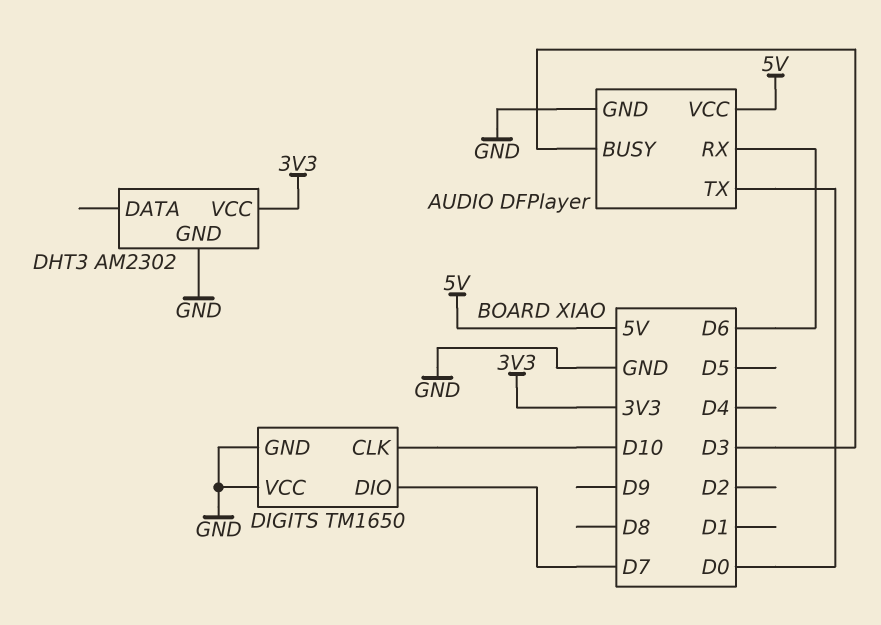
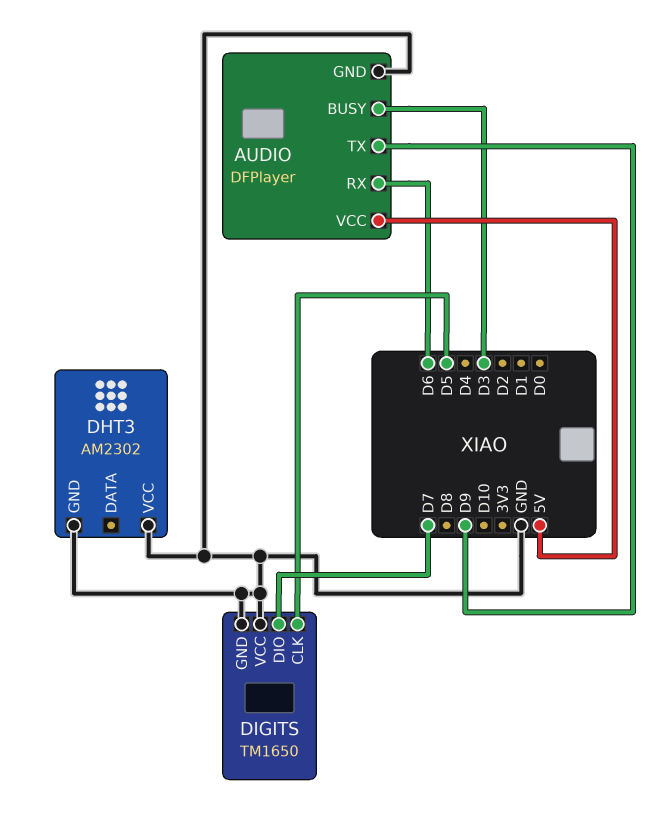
AUDIO pin TX: D0 -> D9
DHT3 pin VCC: 3V3 -> GND
DIGITS pin CLK: D10 -> D5

